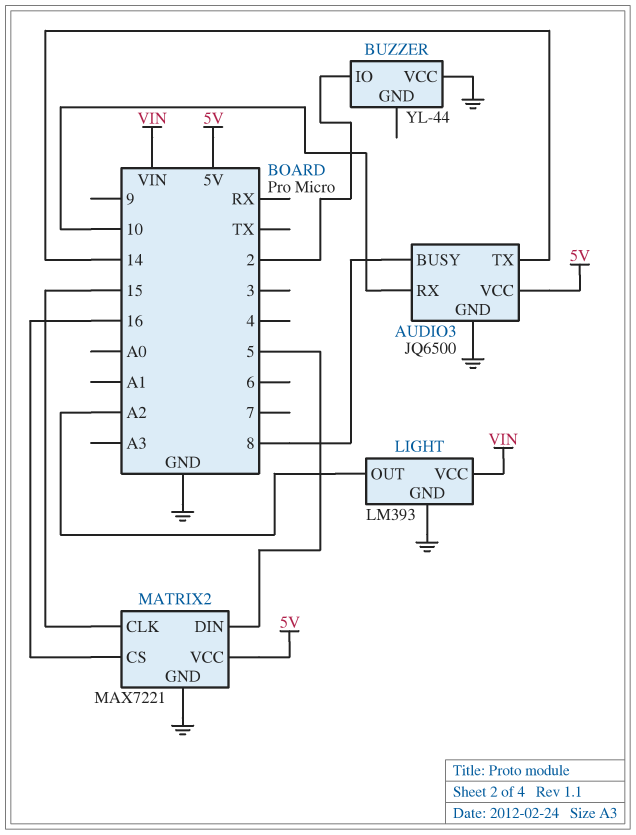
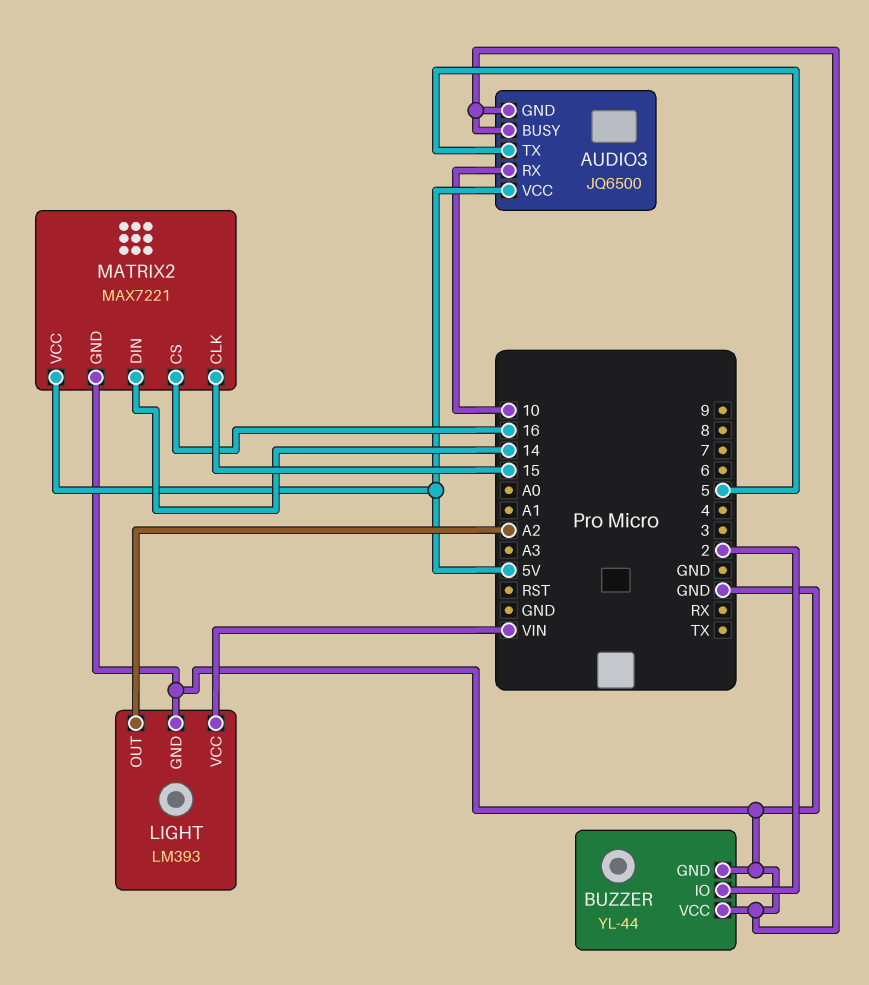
AUDIO3 pin BUSY: 8 -> GND
AUDIO3 pin TX: 14 -> 5
BUZZER pin GND: none -> GND
MATRIX2 pin DIN: 5 -> 14

